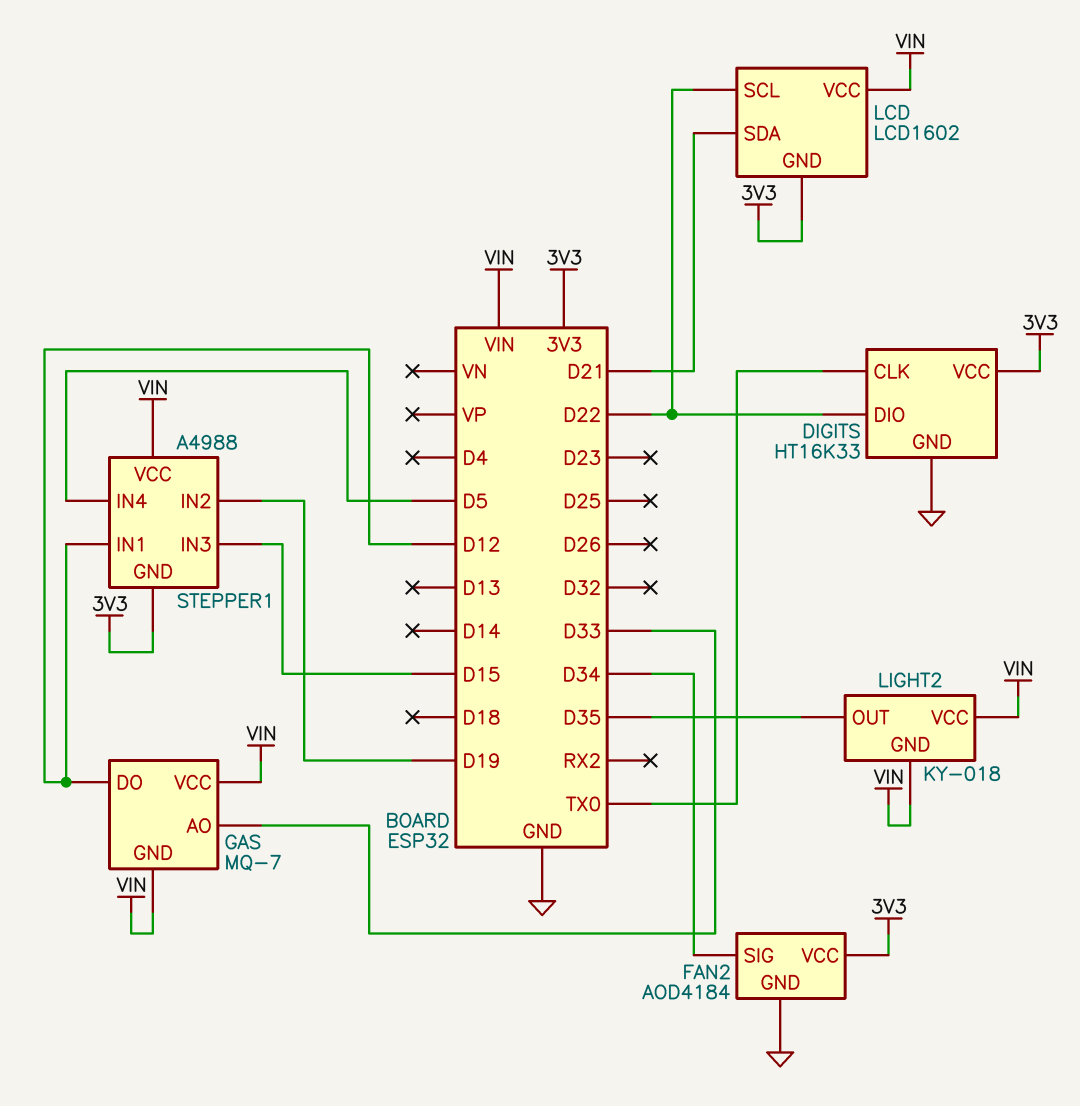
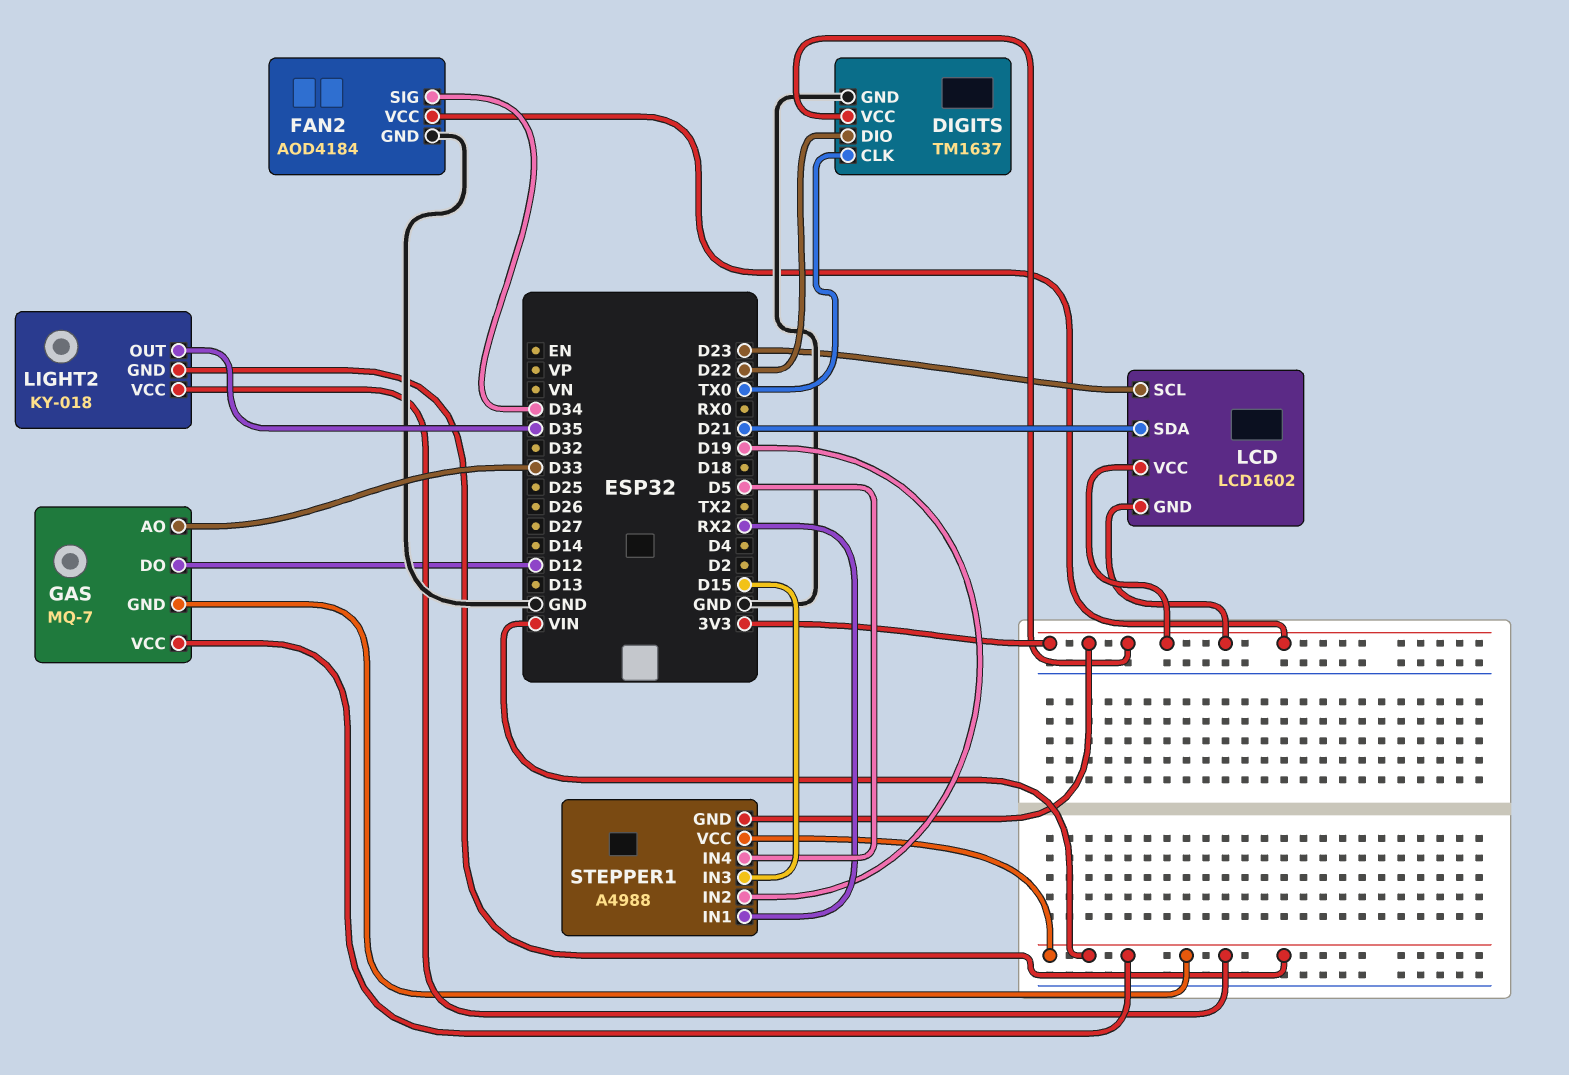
DIGITS: HT16K33 -> TM1637
LCD pin SCL: D22 -> D23
LCD pin VCC: VIN -> 3V3
STEPPER1 pin IN1: D12 -> RX2

